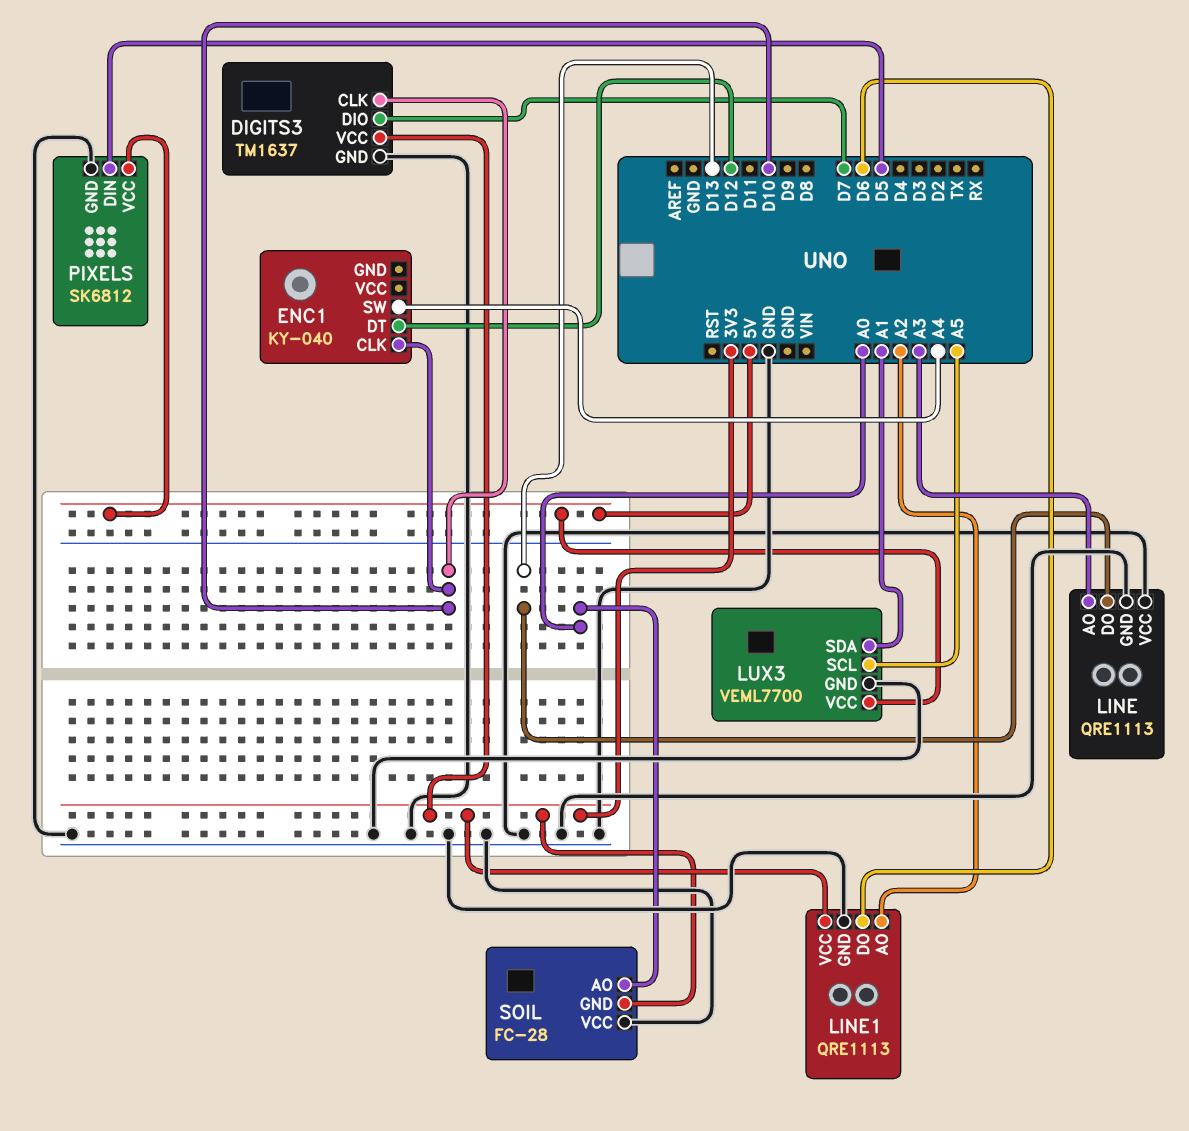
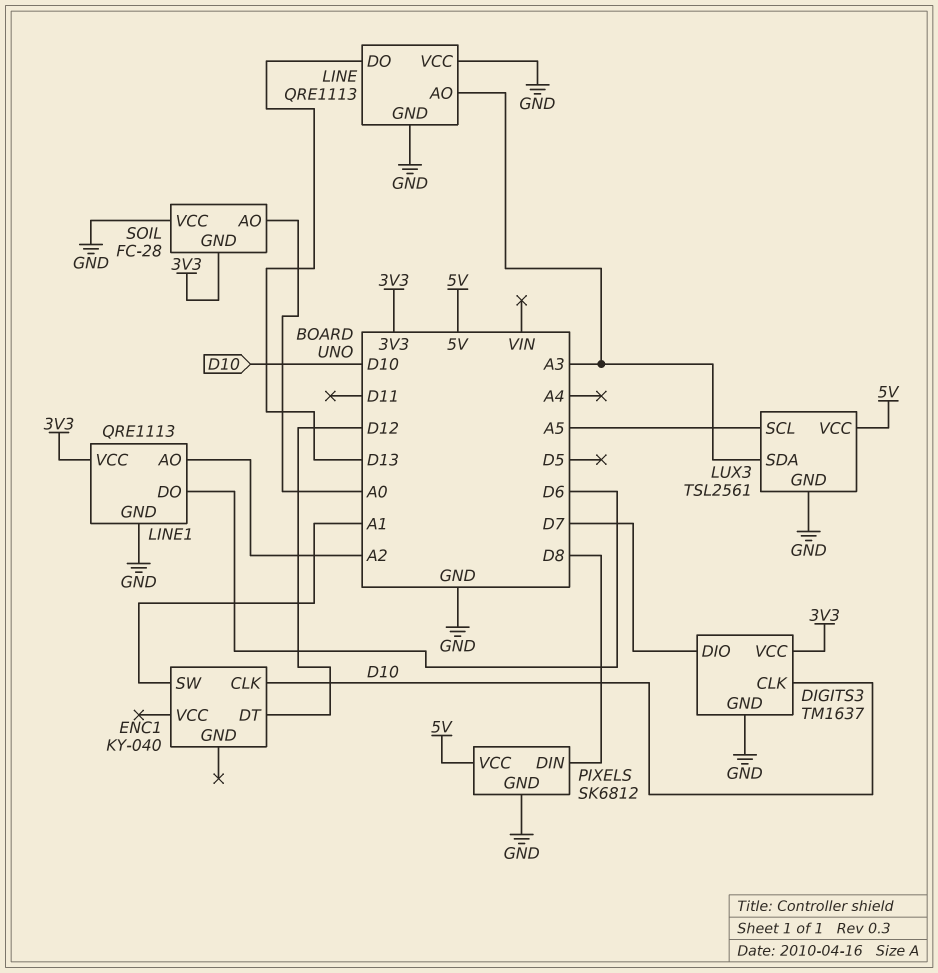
ENC1 pin SW: A4 -> A1
LUX3: VEML7700 -> TSL2561
LUX3 pin SDA: A1 -> A3
PIXELS pin DIN: D5 -> D8

